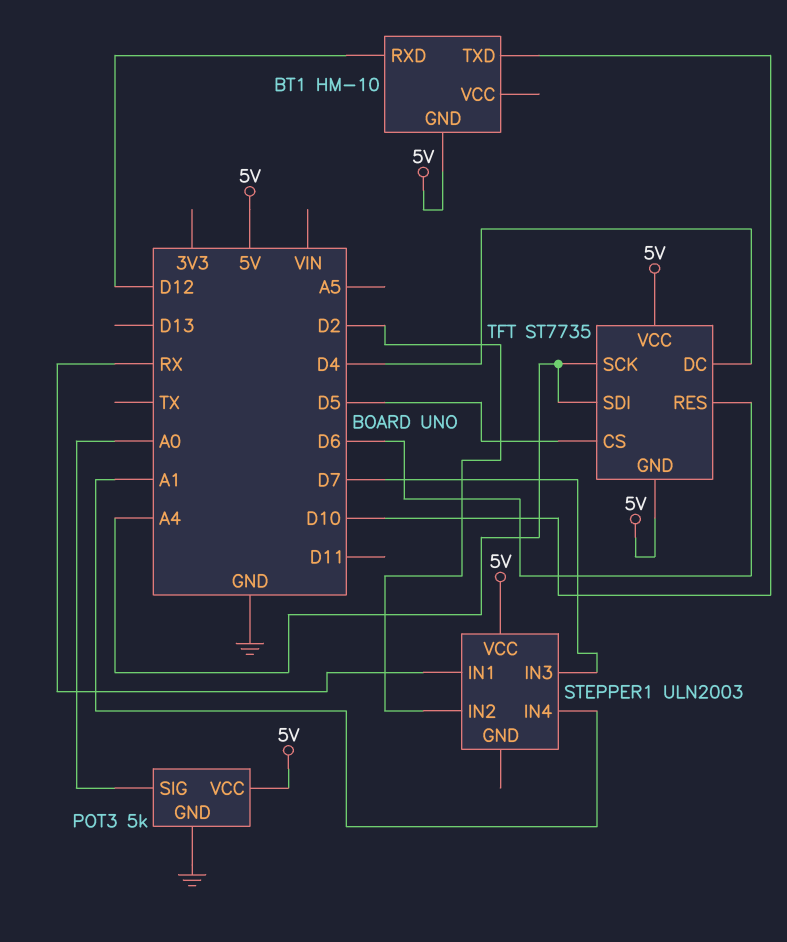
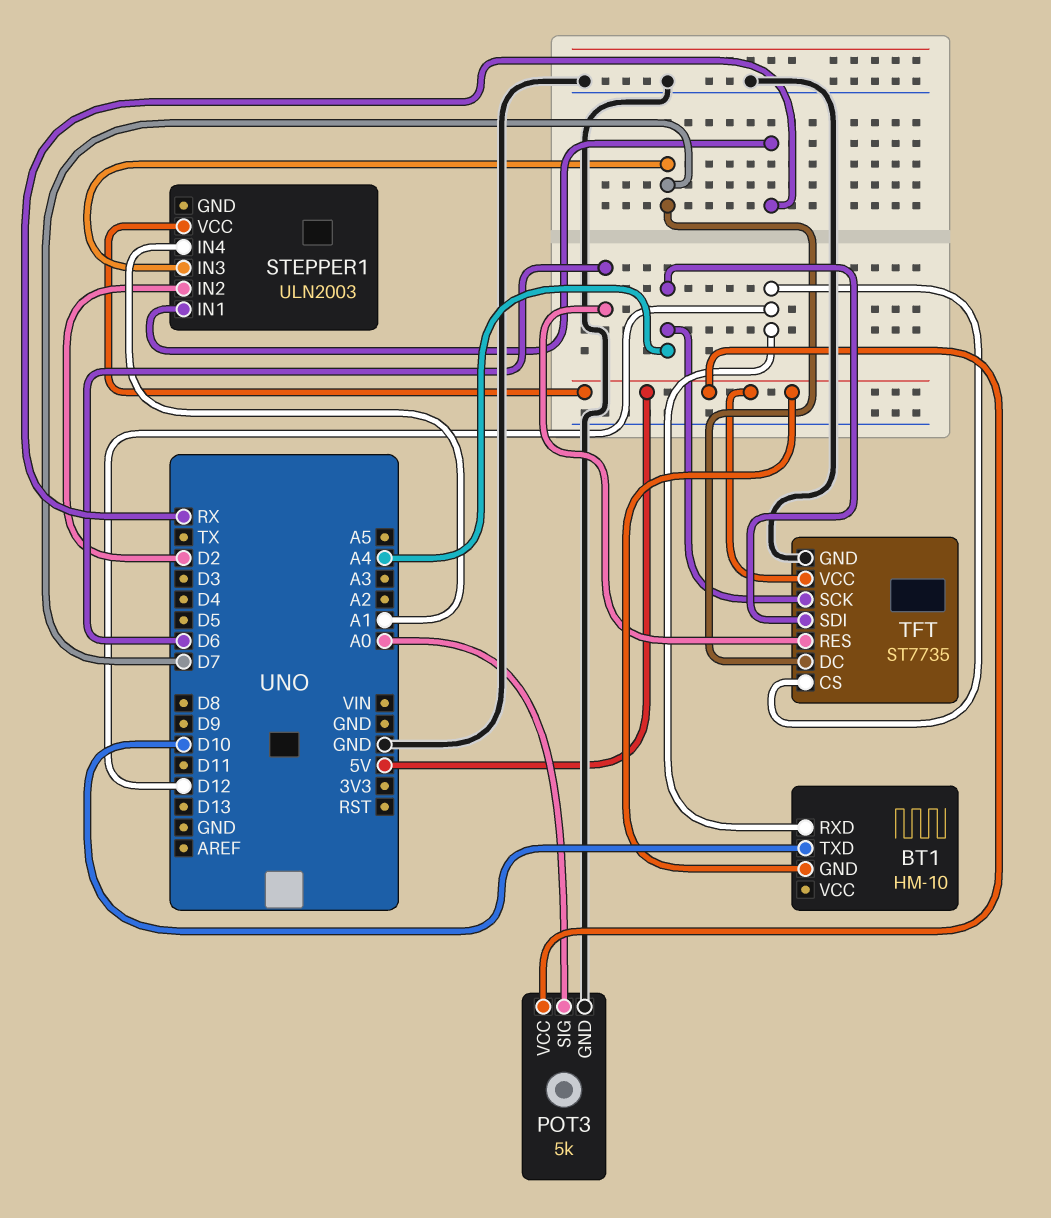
TFT pin CS: D5 -> D12
TFT pin DC: D4 -> D7
TFT pin GND: 5V -> GND

